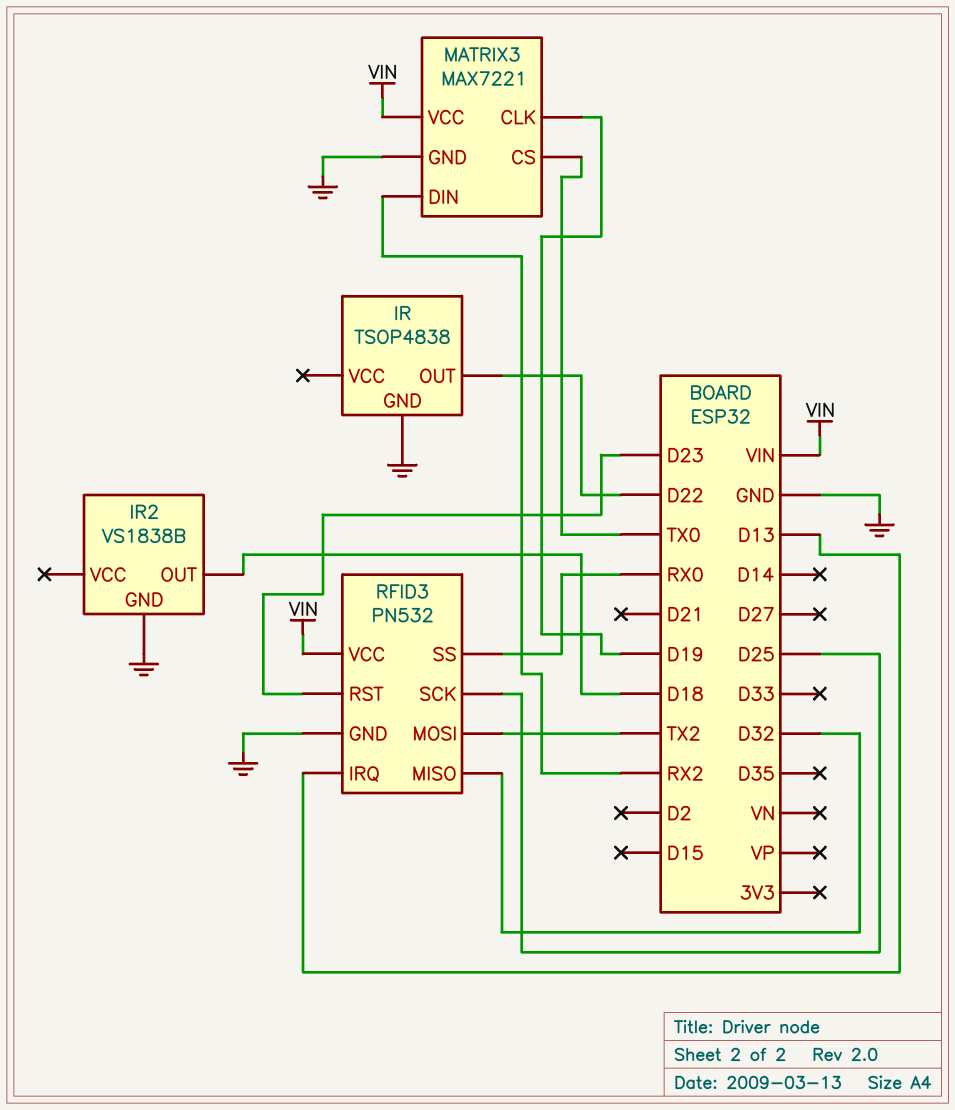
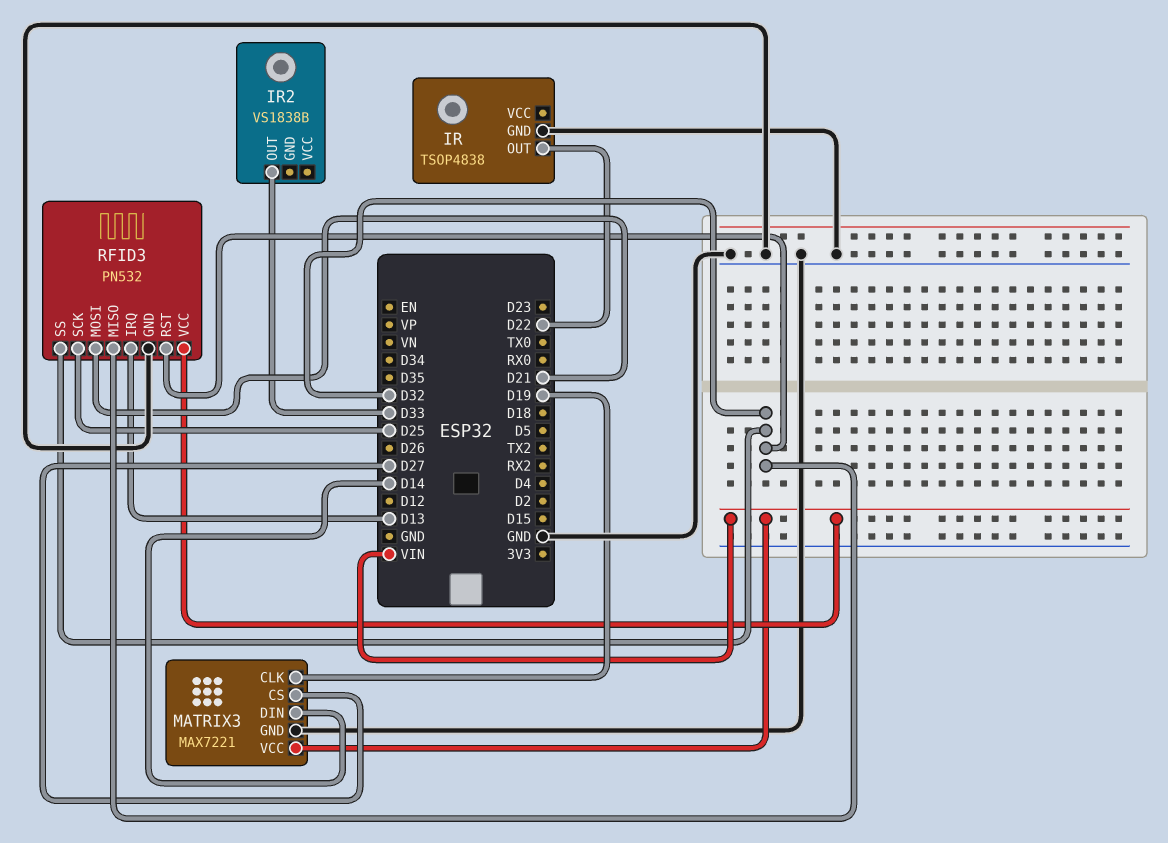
IR2 pin GND: GND -> none
IR2 pin OUT: D18 -> D33
MATRIX3 pin CS: TX0 -> D27
MATRIX3 pin DIN: RX2 -> D14
RFID3 pin MOSI: TX2 -> D21
RFID3 pin RST: D23 -> D32
RFID3 pin SS: RX0 -> D32

